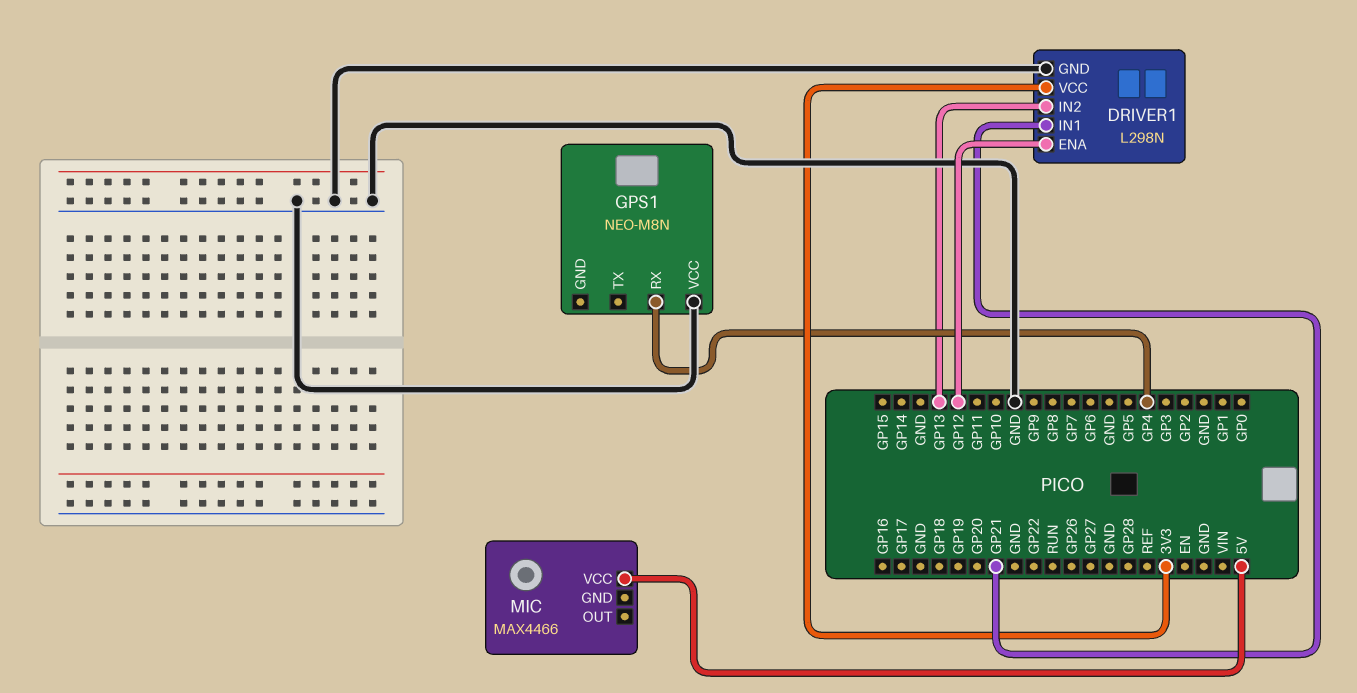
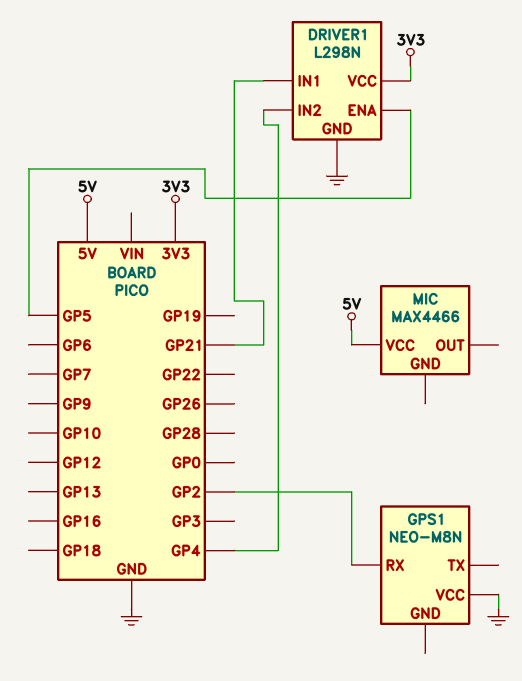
DRIVER1 pin ENA: GP12 -> GP5
DRIVER1 pin IN2: GP13 -> GP4
GPS1 pin RX: GP4 -> GP2

